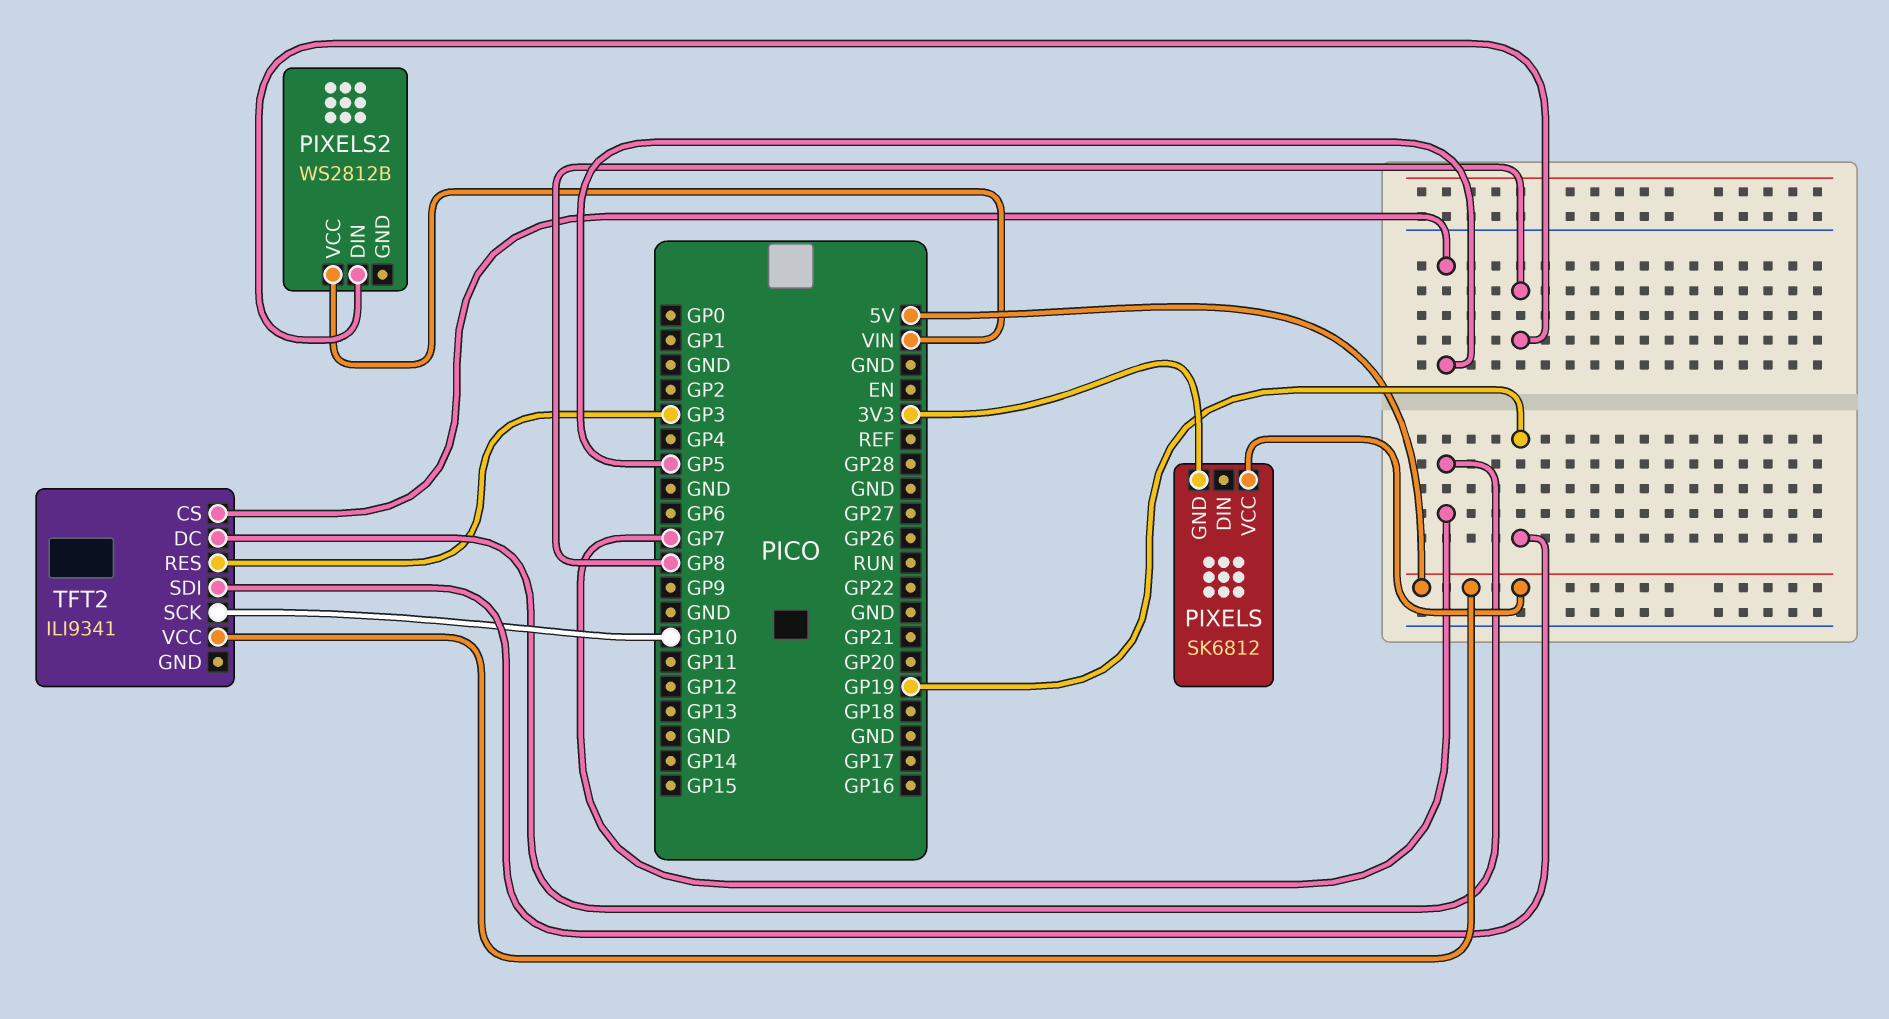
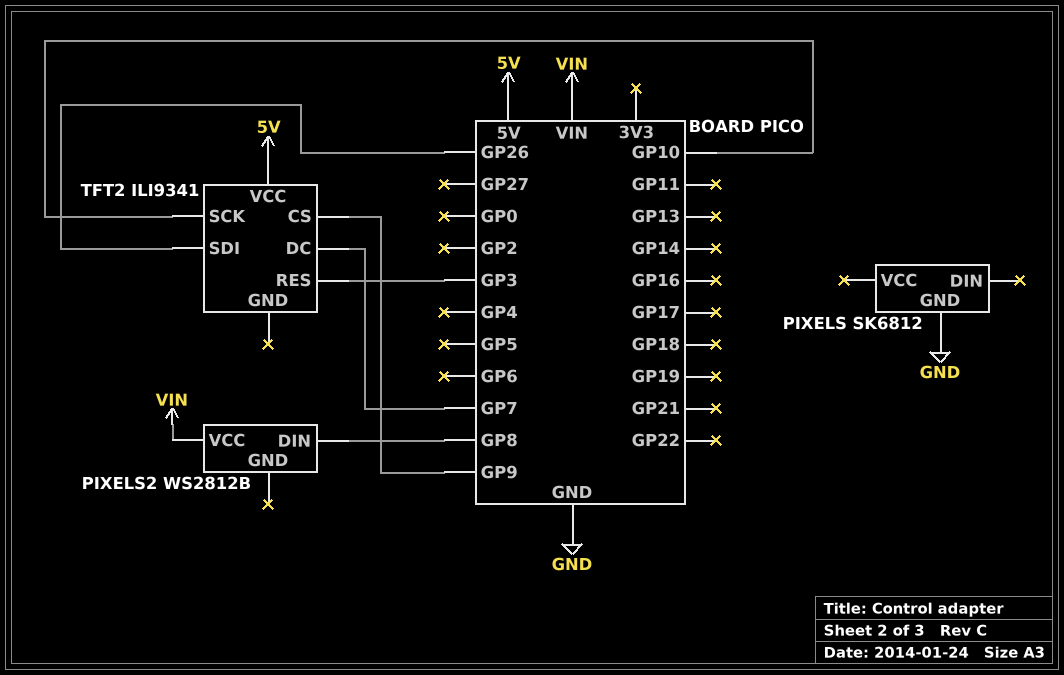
PIXELS pin GND: 3V3 -> GND
PIXELS pin VCC: 5V -> none
TFT2 pin CS: GP5 -> GP9
TFT2 pin SDI: GP19 -> GP26

